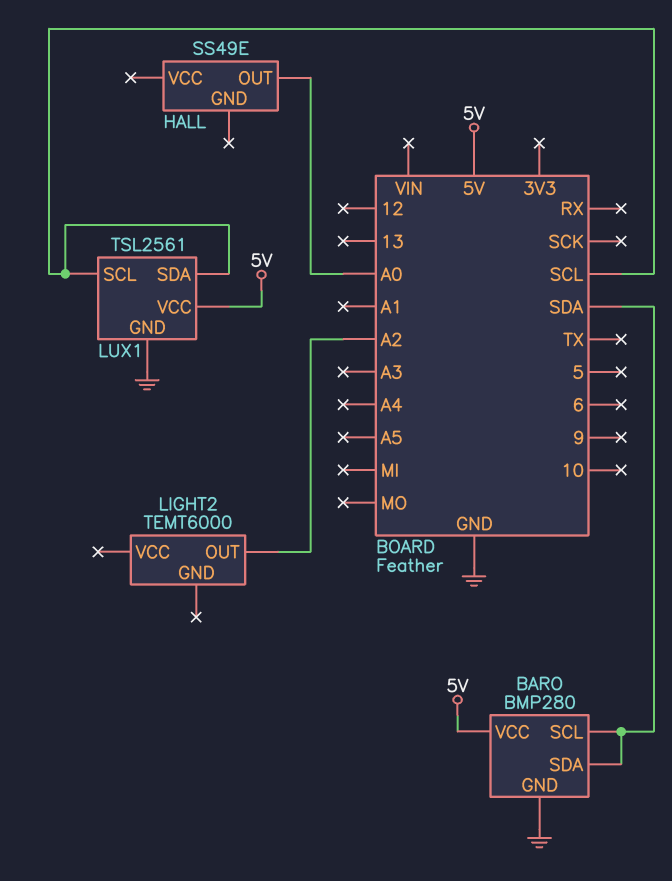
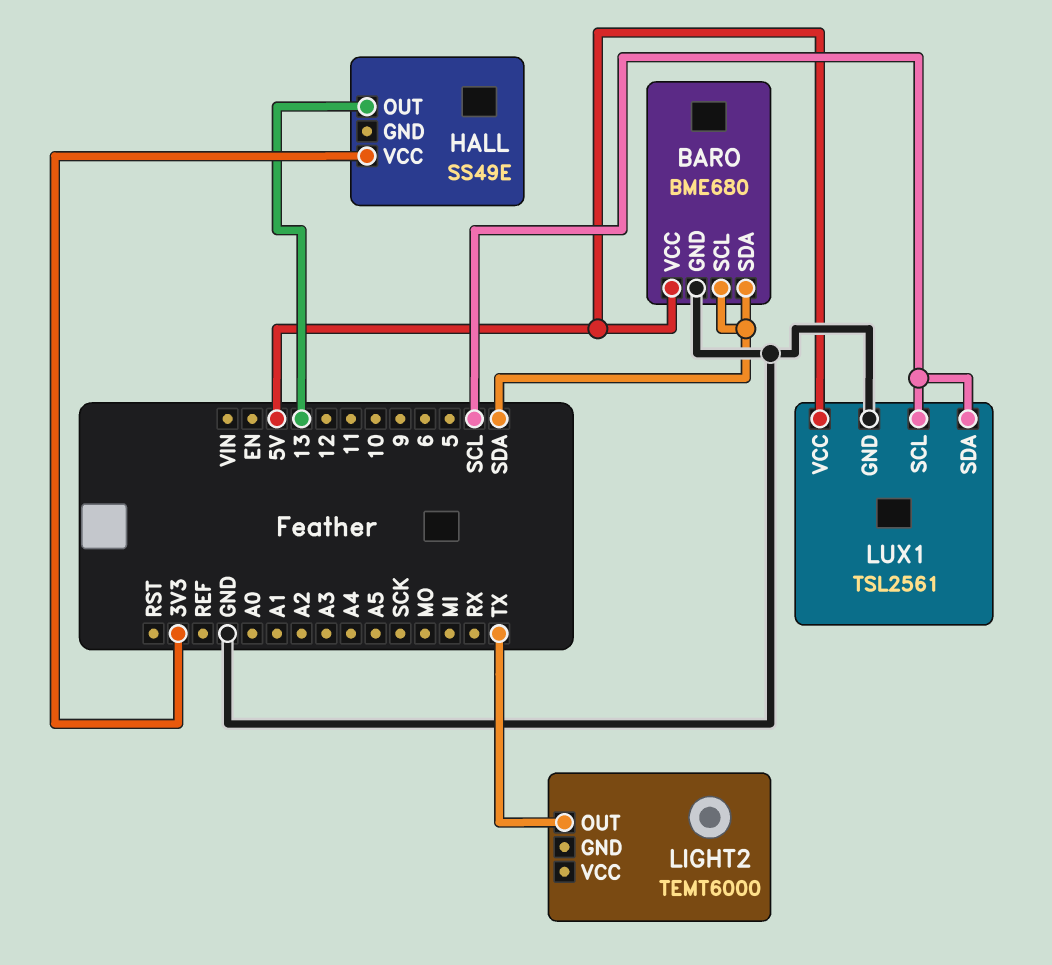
BARO: BMP280 -> BME680
HALL pin OUT: A0 -> 13
HALL pin VCC: none -> 3V3
LIGHT2 pin OUT: A2 -> TX

